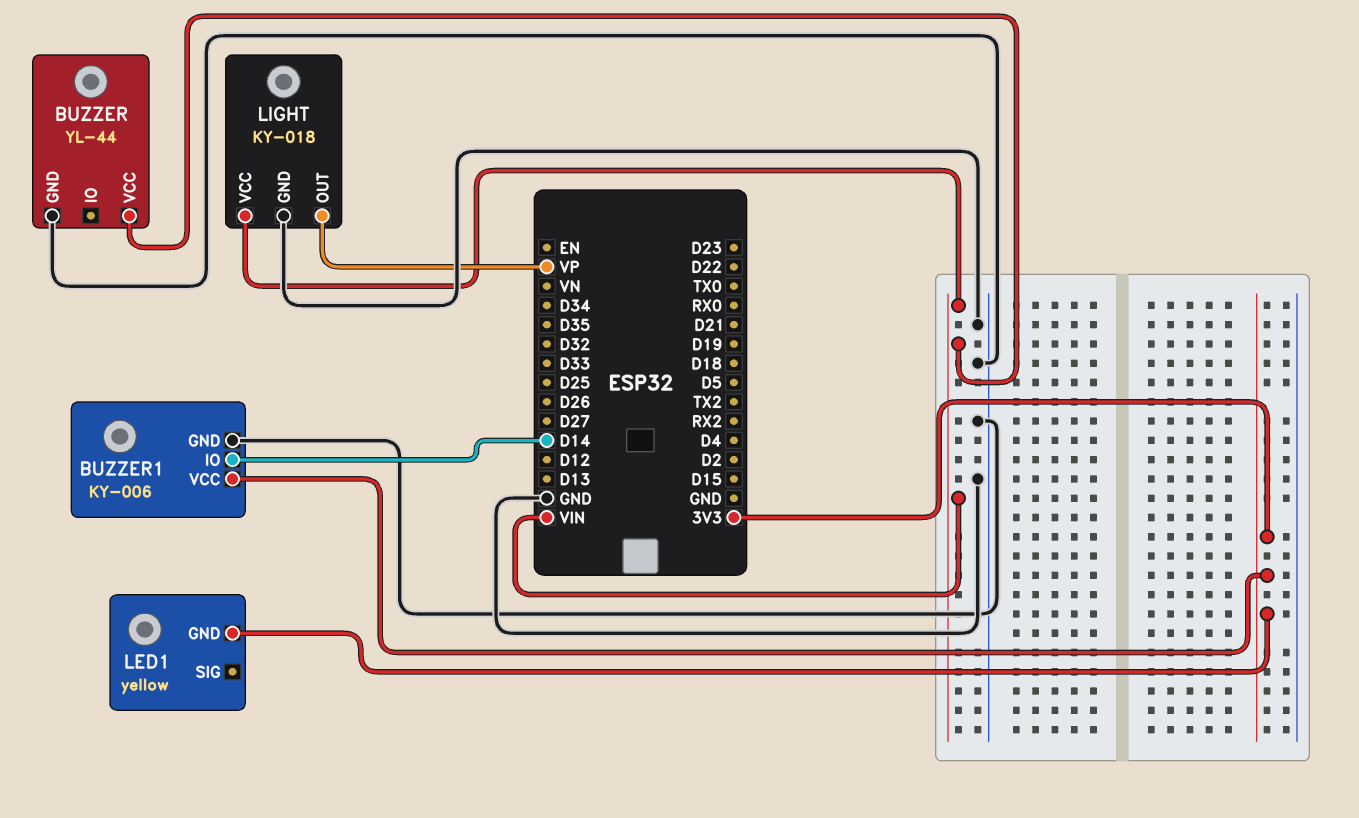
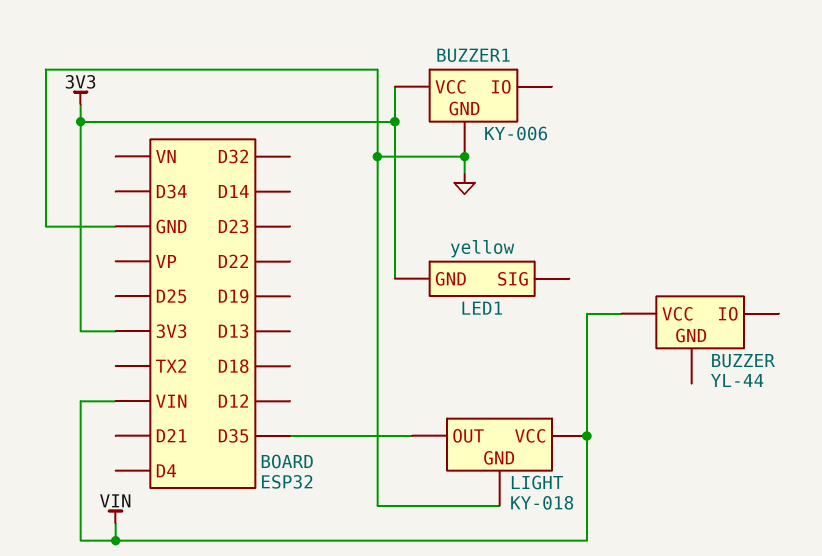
BUZZER pin GND: GND -> none
BUZZER1 pin IO: D14 -> none
LIGHT pin OUT: VP -> D35

